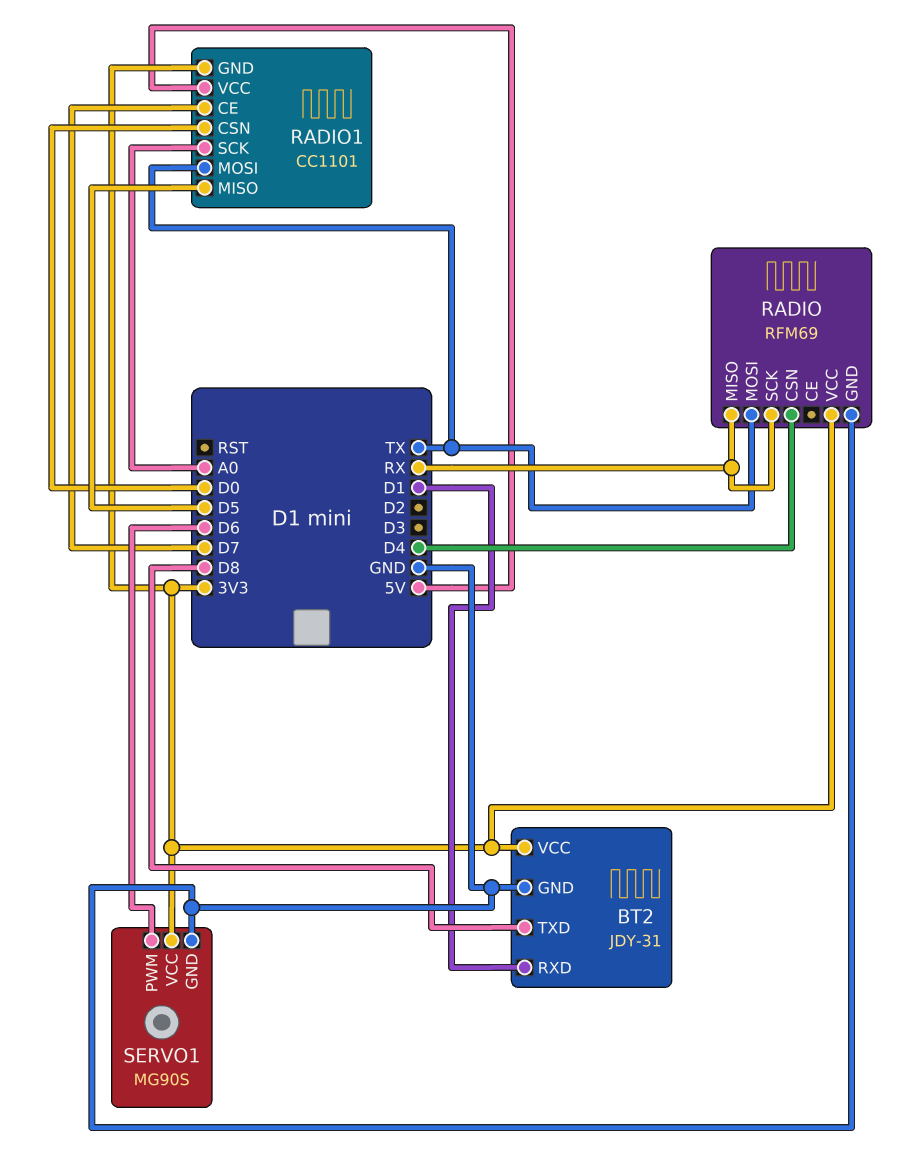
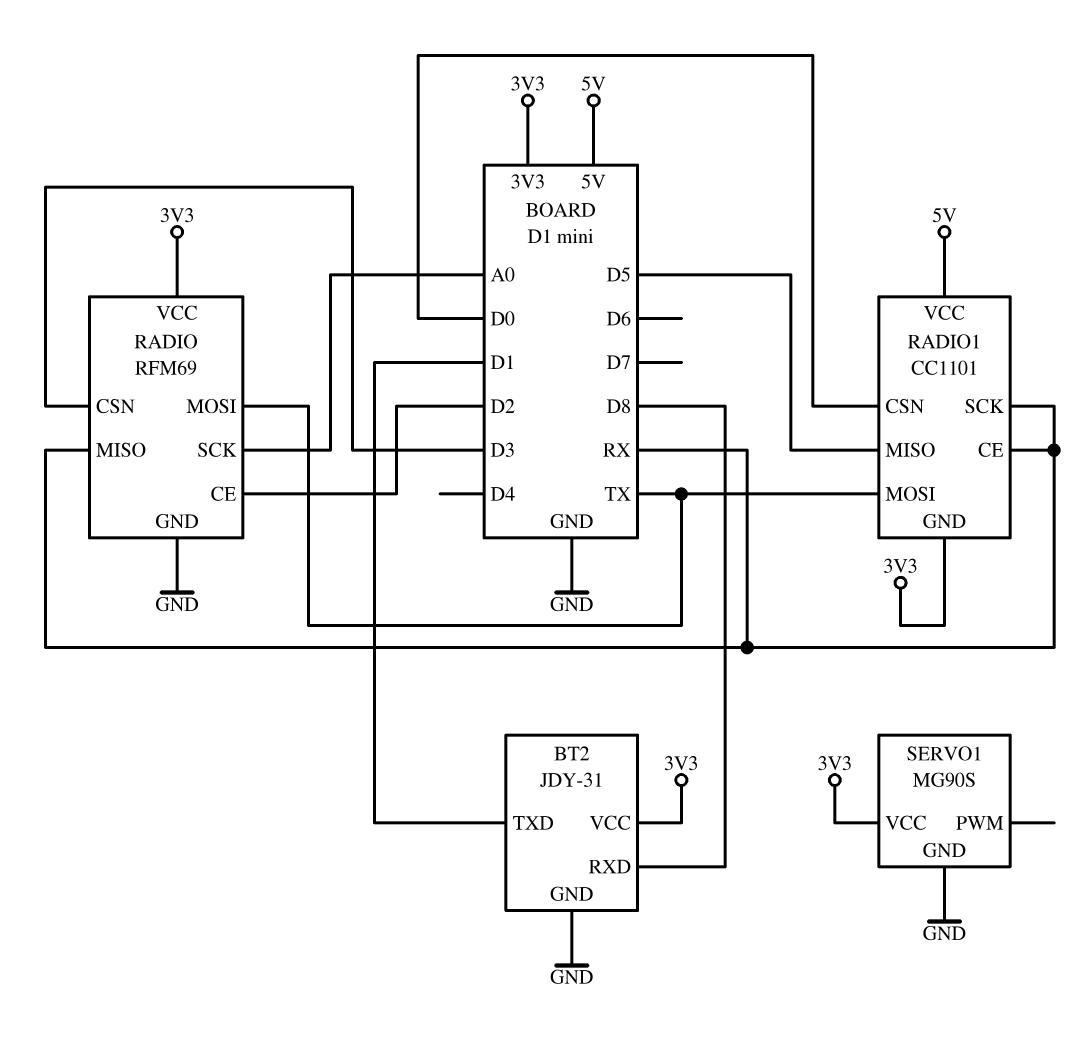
BT2 pin RXD: D1 -> D8
BT2 pin TXD: D8 -> D1
RADIO pin CE: none -> D2
RADIO pin CSN: D4 -> D3
RADIO pin SCK: RX -> A0
RADIO1 pin CE: D7 -> RX
RADIO1 pin SCK: A0 -> RX
SERVO1 pin PWM: D6 -> none

